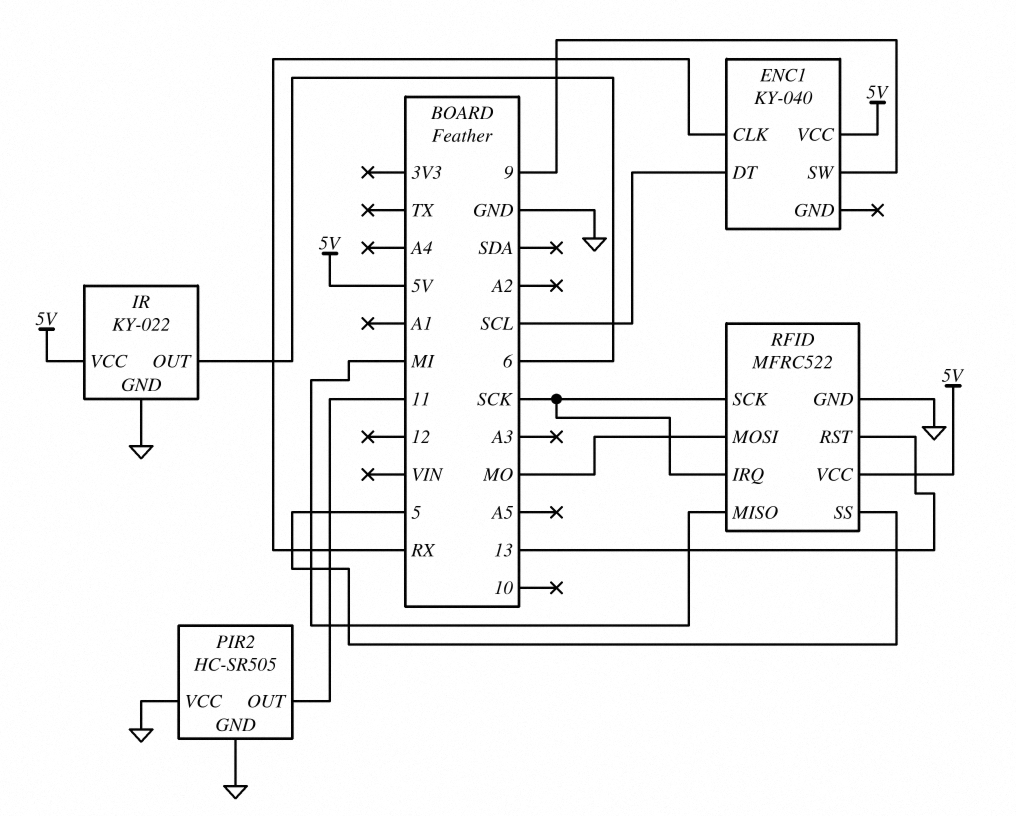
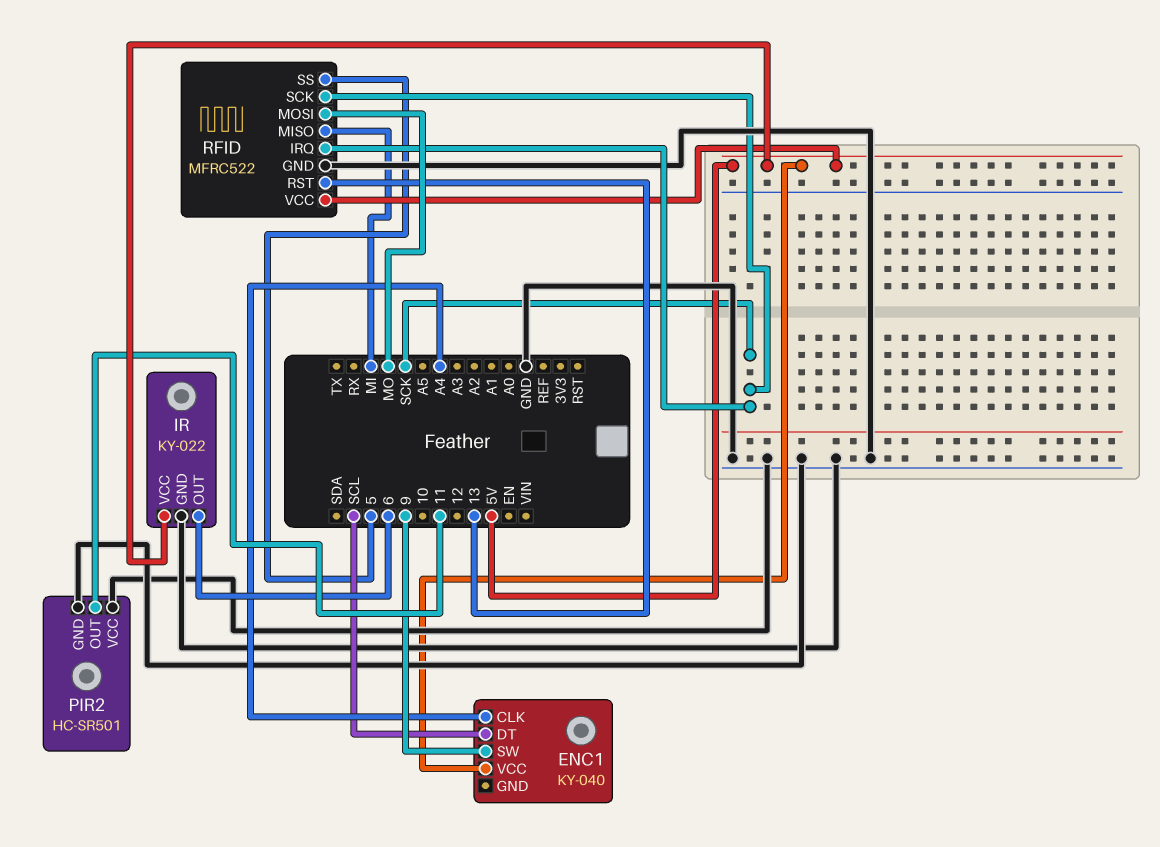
ENC1 pin CLK: RX -> A4
PIR2: HC-SR505 -> HC-SR501

